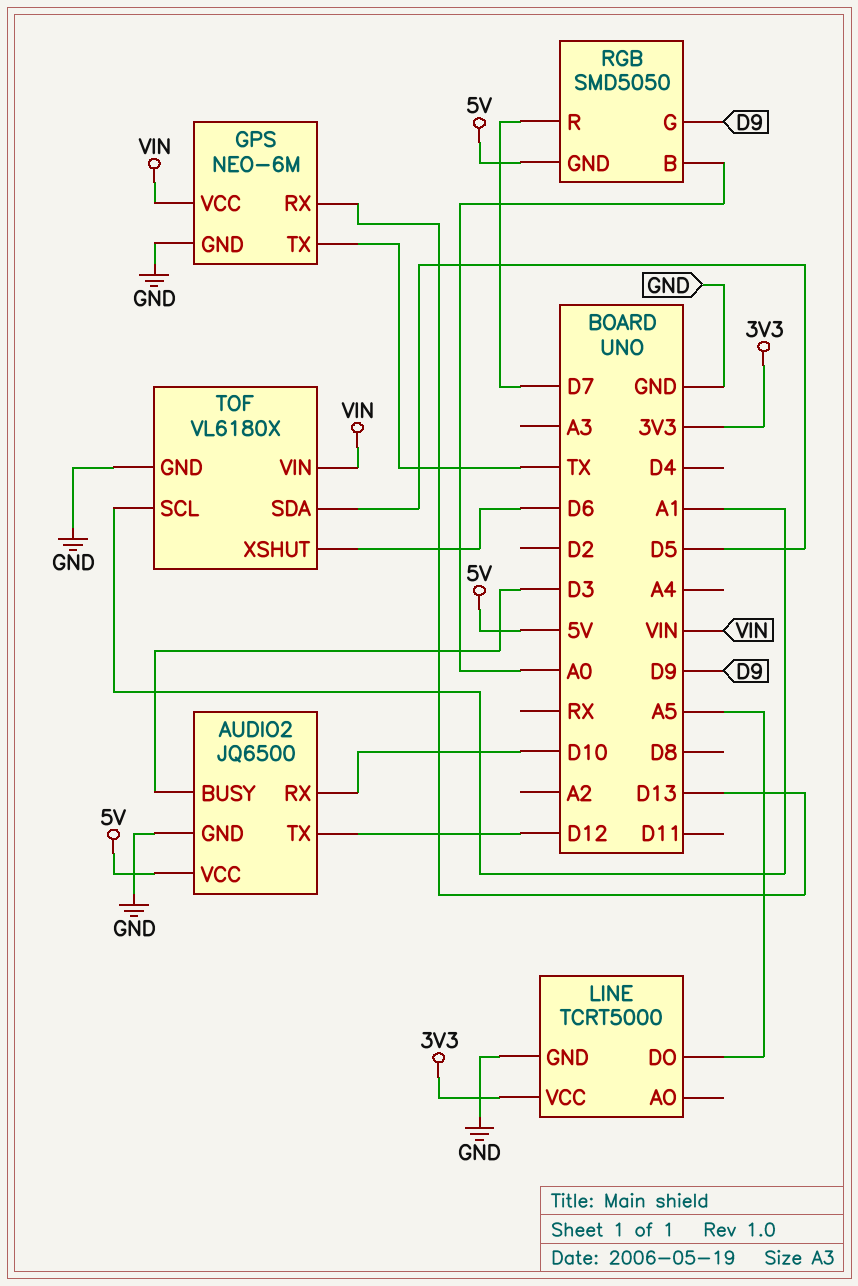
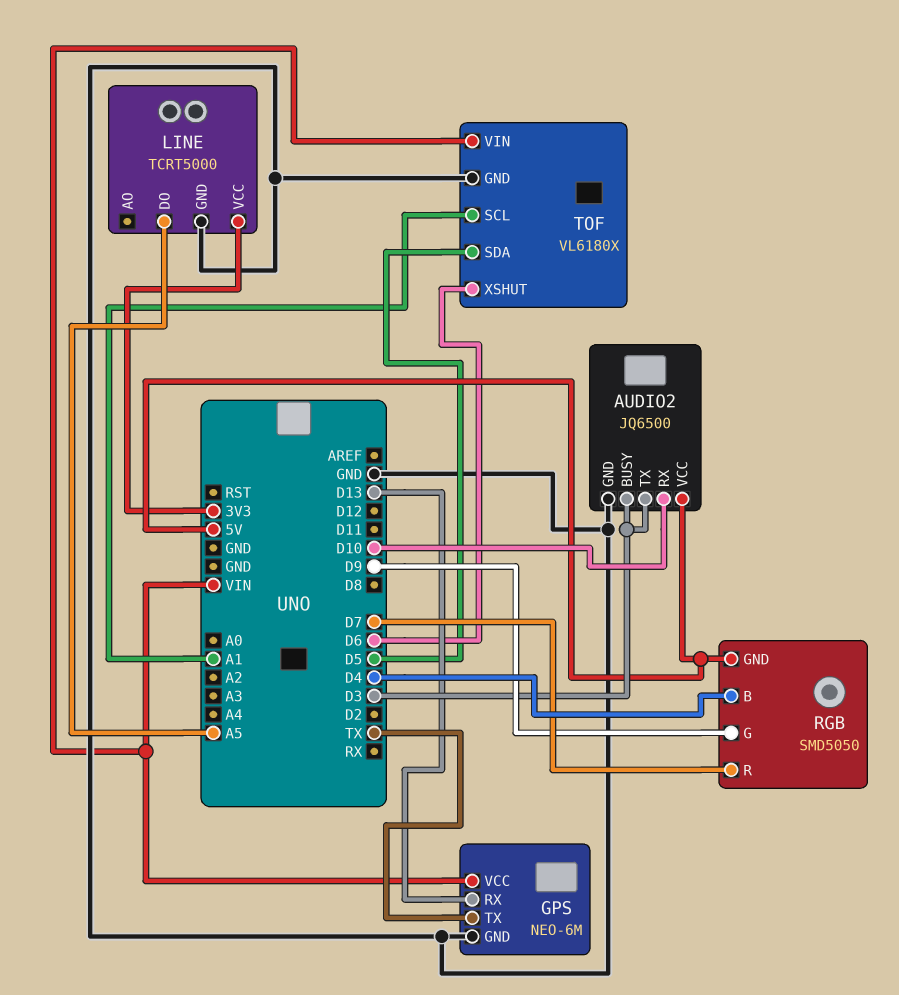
AUDIO2 pin TX: D12 -> D3
RGB pin B: A0 -> D4

